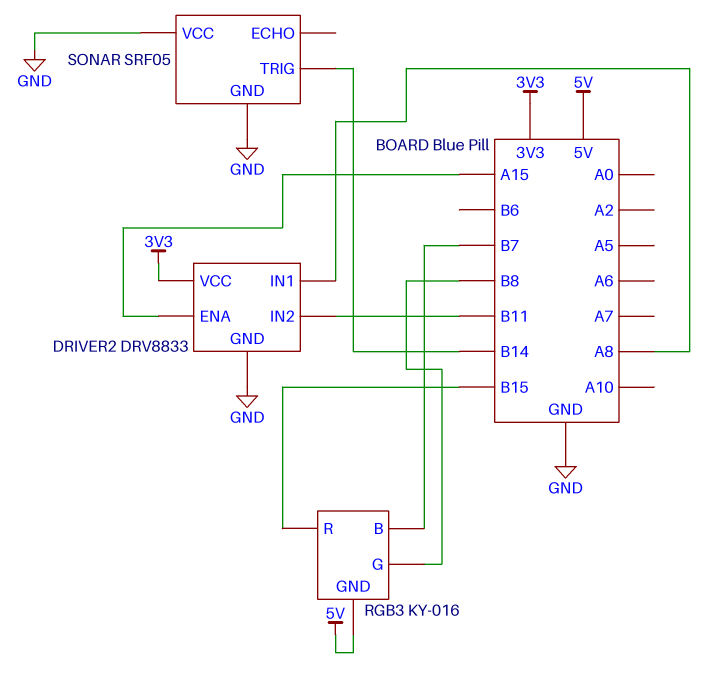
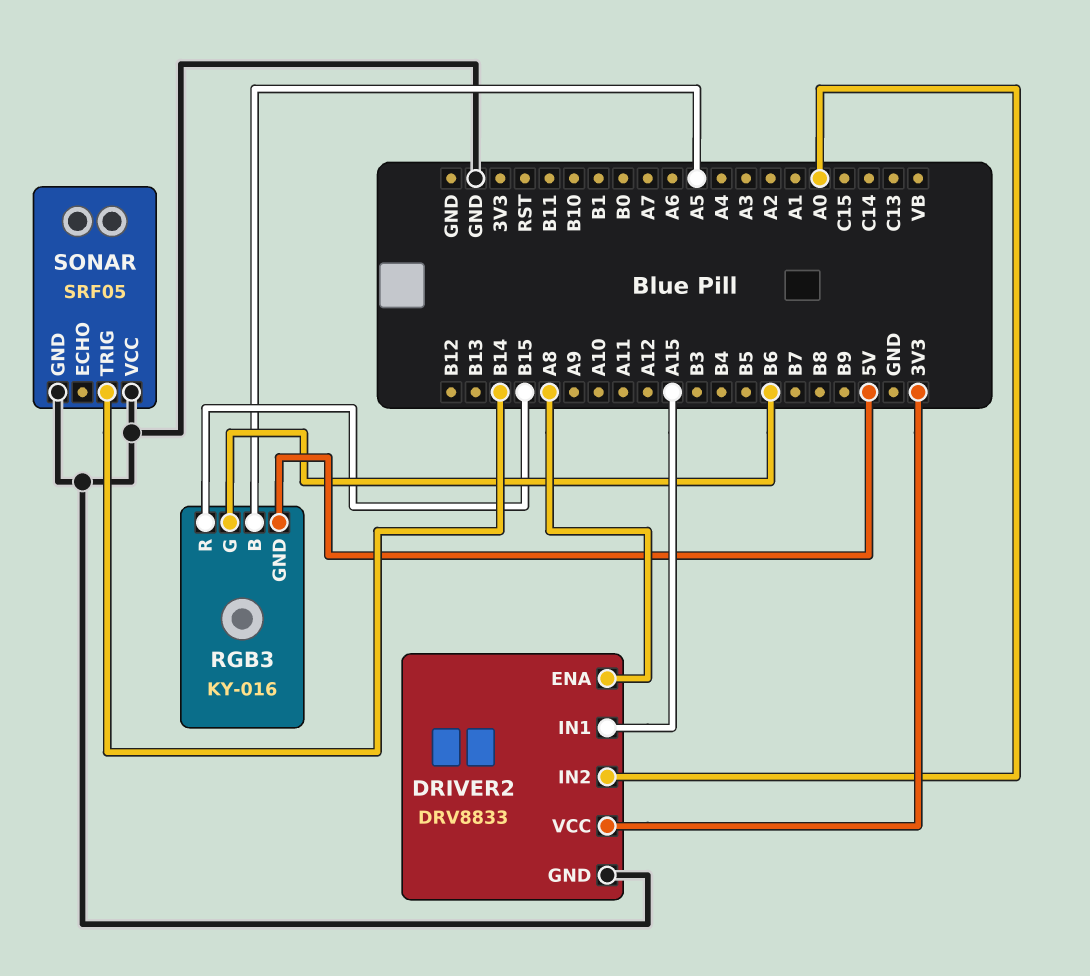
DRIVER2 pin ENA: A15 -> A8
DRIVER2 pin IN1: A8 -> A15
DRIVER2 pin IN2: B11 -> A0
RGB3 pin B: B7 -> A5
RGB3 pin G: B8 -> B6

